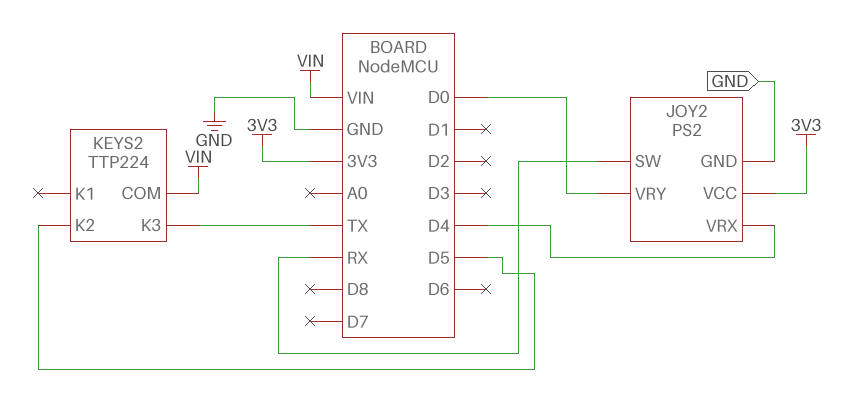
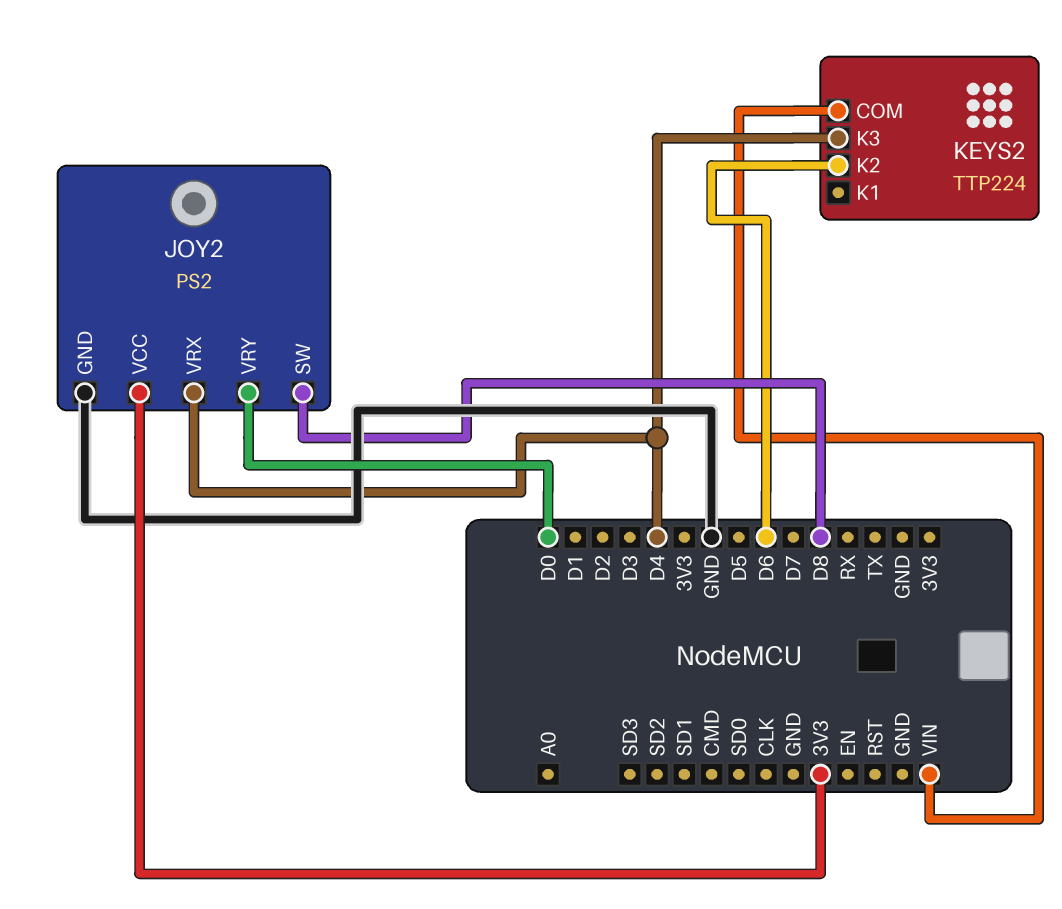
JOY2 pin SW: RX -> D8
KEYS2 pin K2: D5 -> D6
KEYS2 pin K3: TX -> D4

